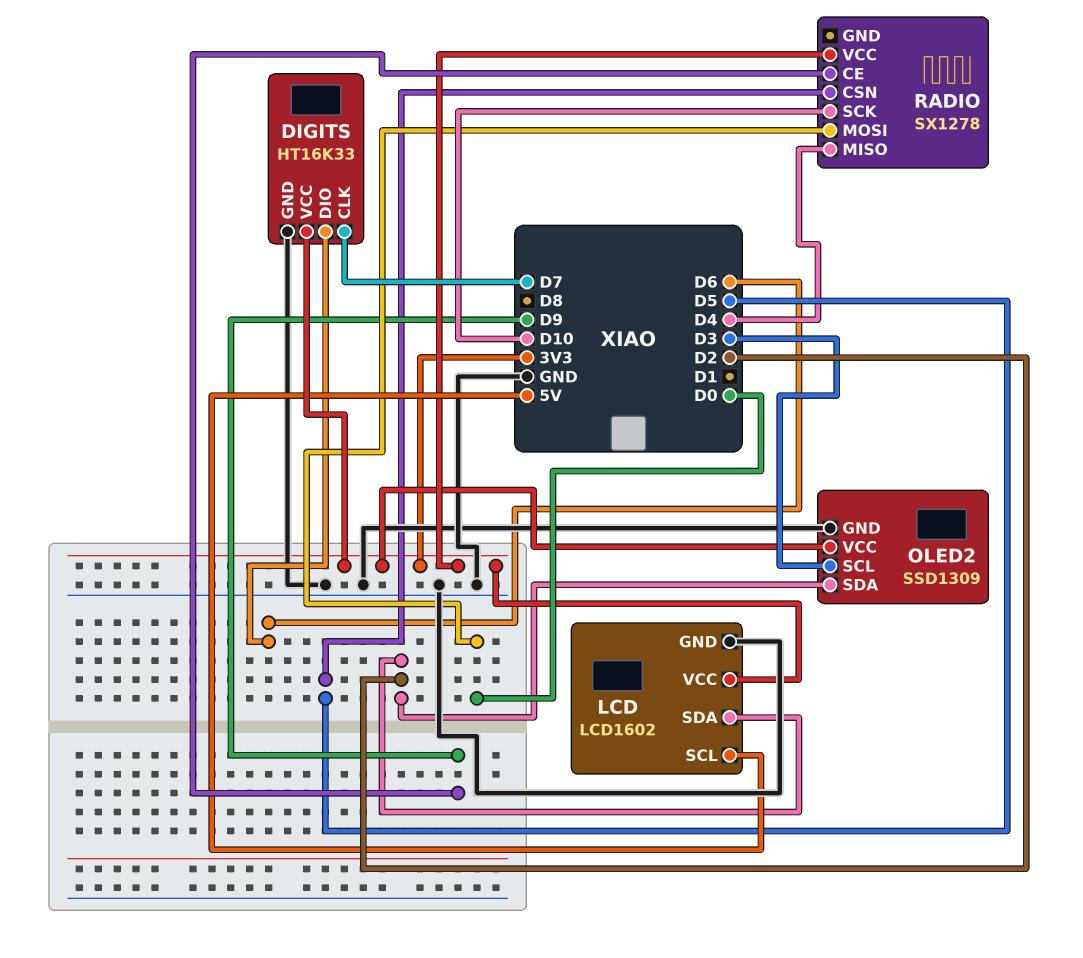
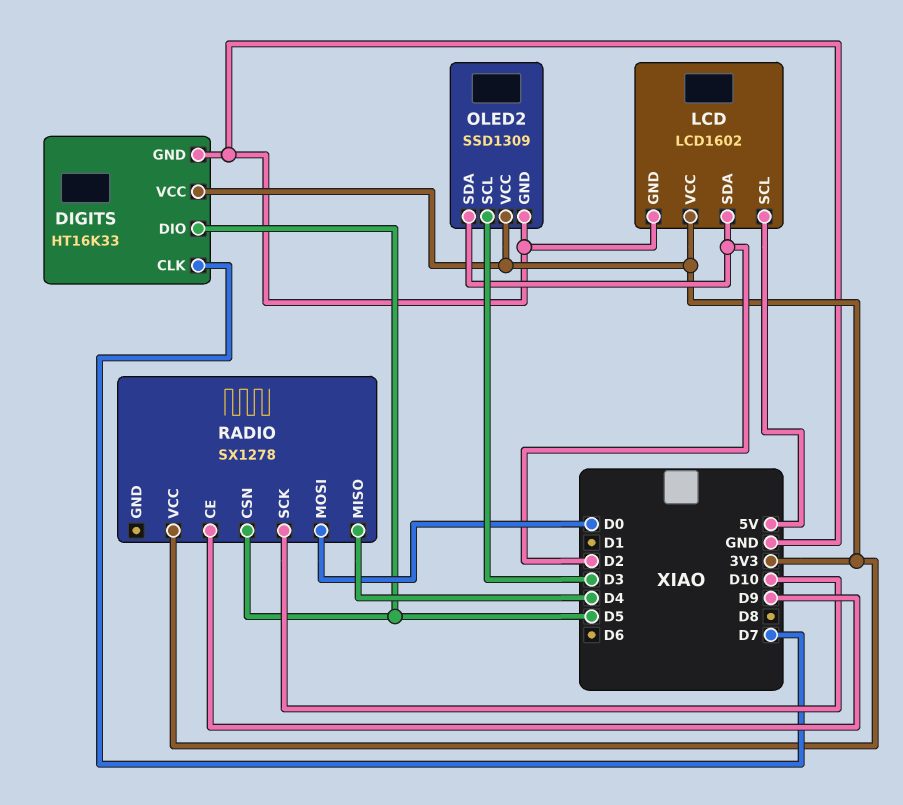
DIGITS pin DIO: D6 -> D5

